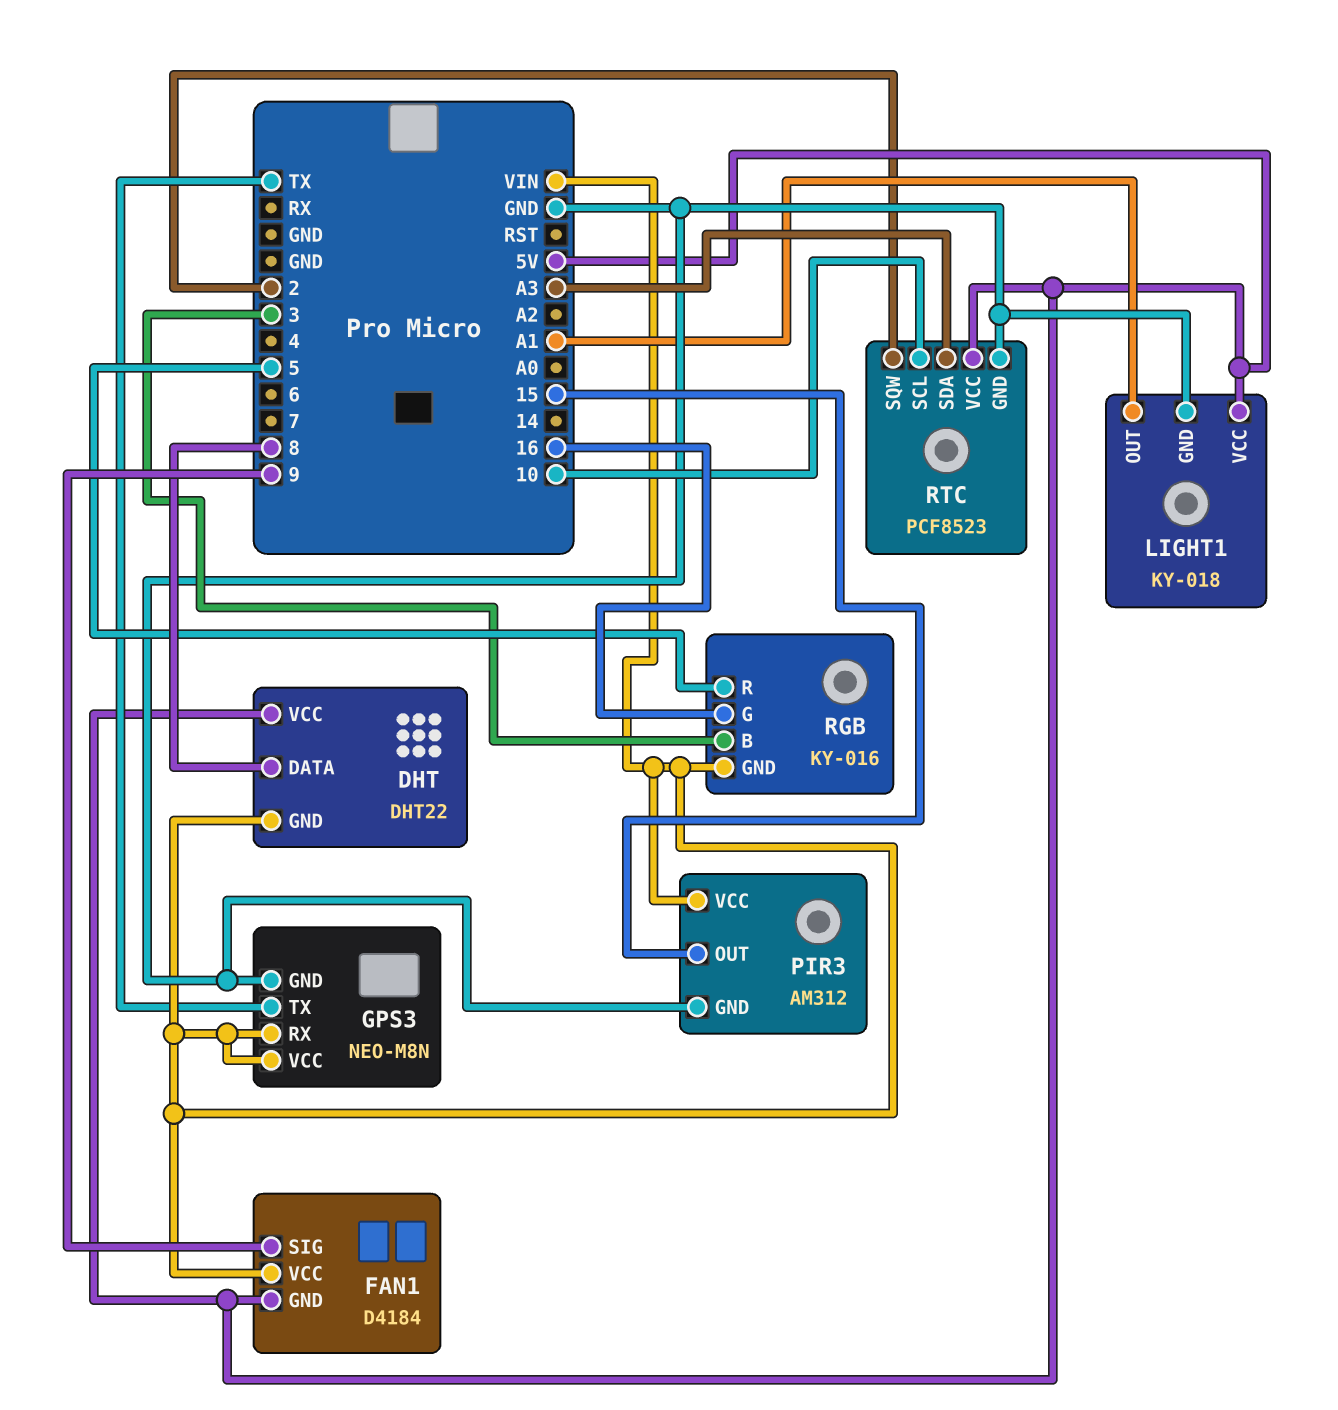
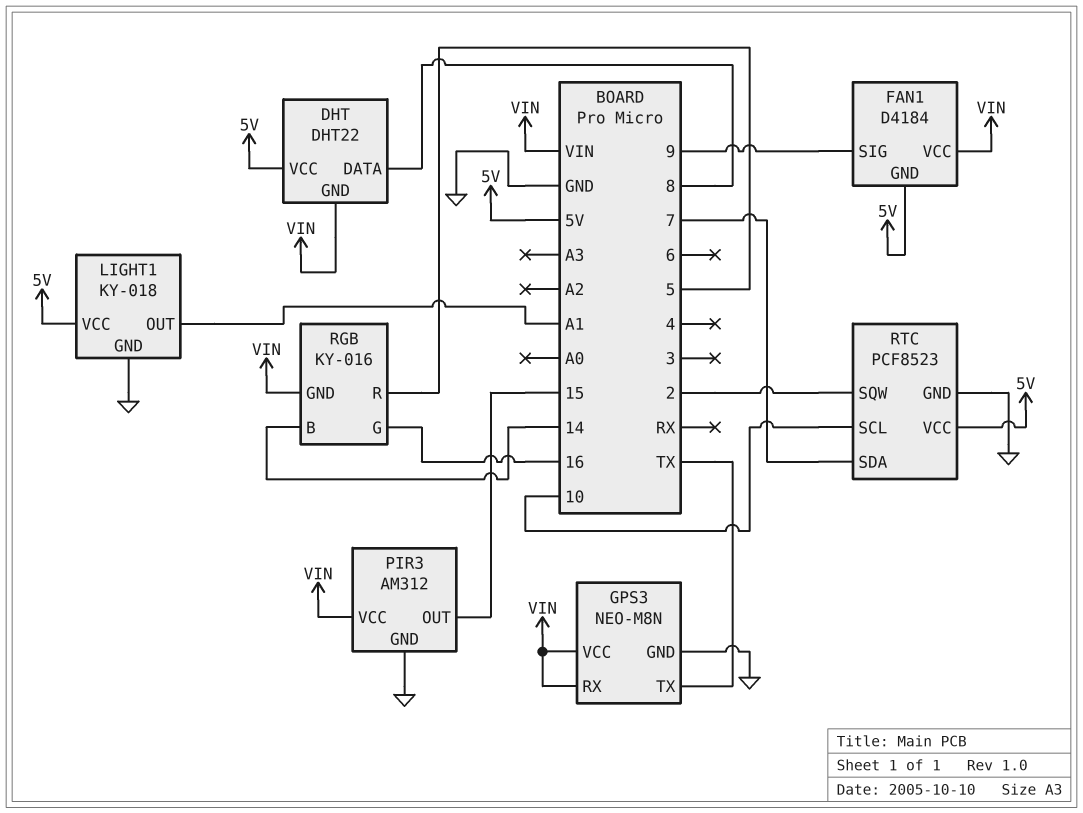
RGB pin B: 3 -> 14
RTC pin SDA: A3 -> 7

